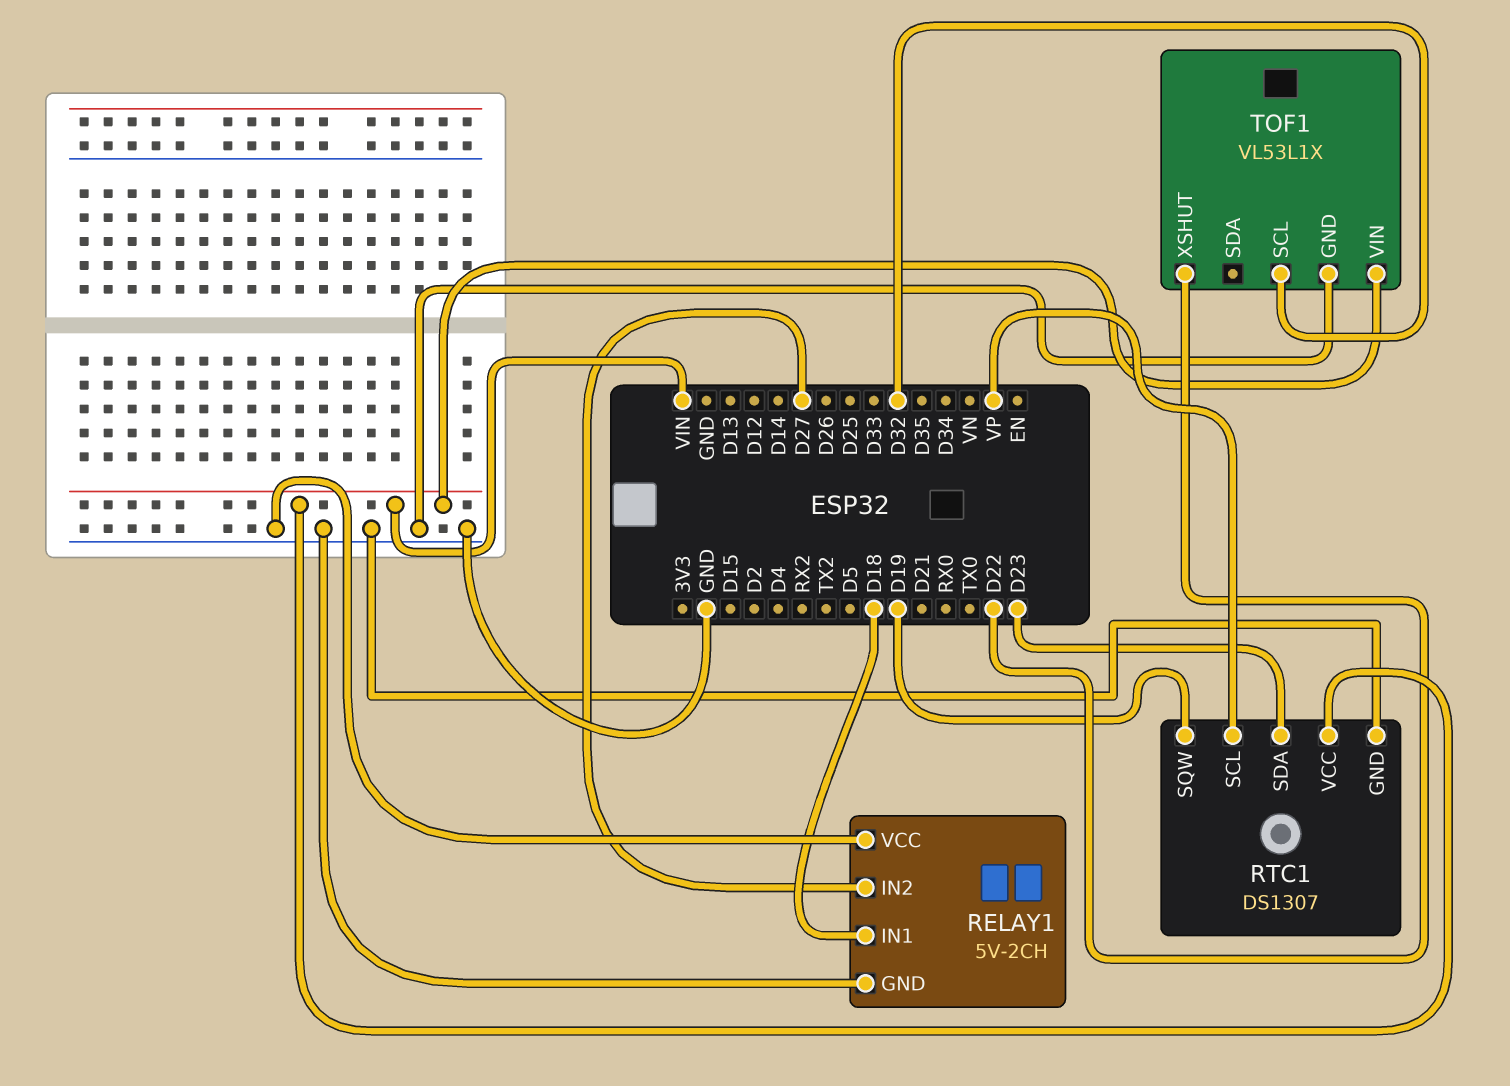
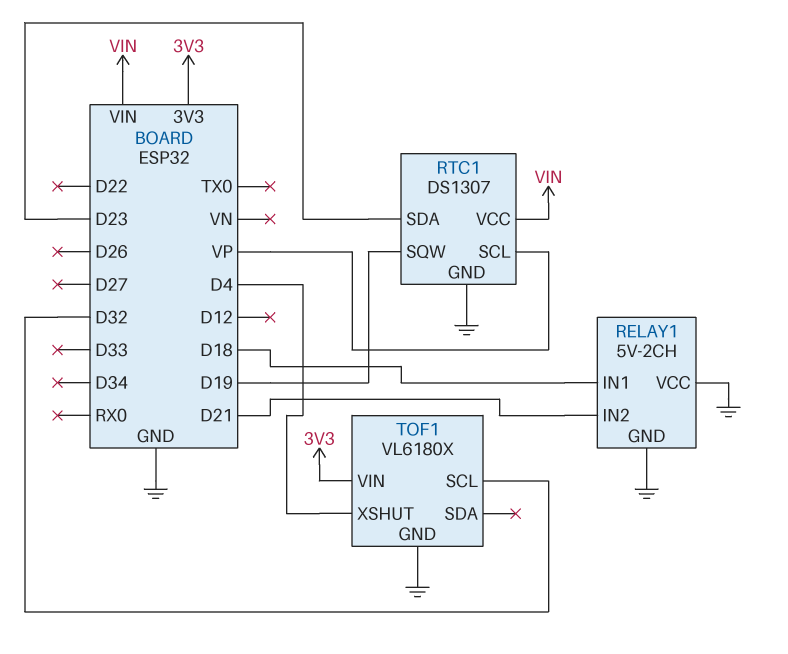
RELAY1 pin IN2: D27 -> D21
TOF1: VL53L1X -> VL6180X
TOF1 pin VIN: VIN -> 3V3
TOF1 pin XSHUT: D22 -> D4

